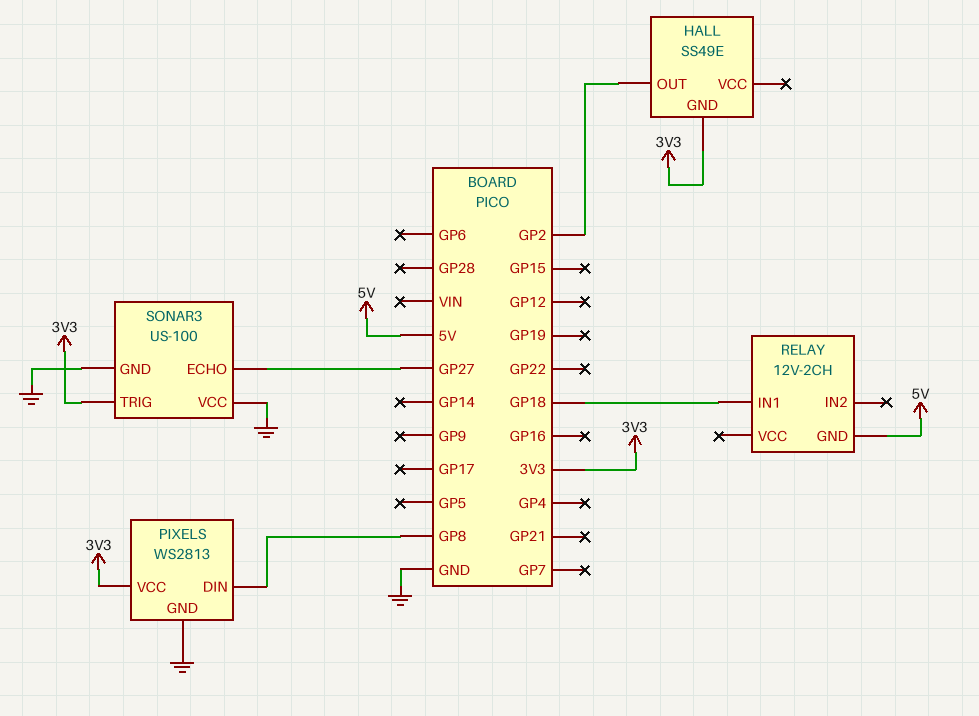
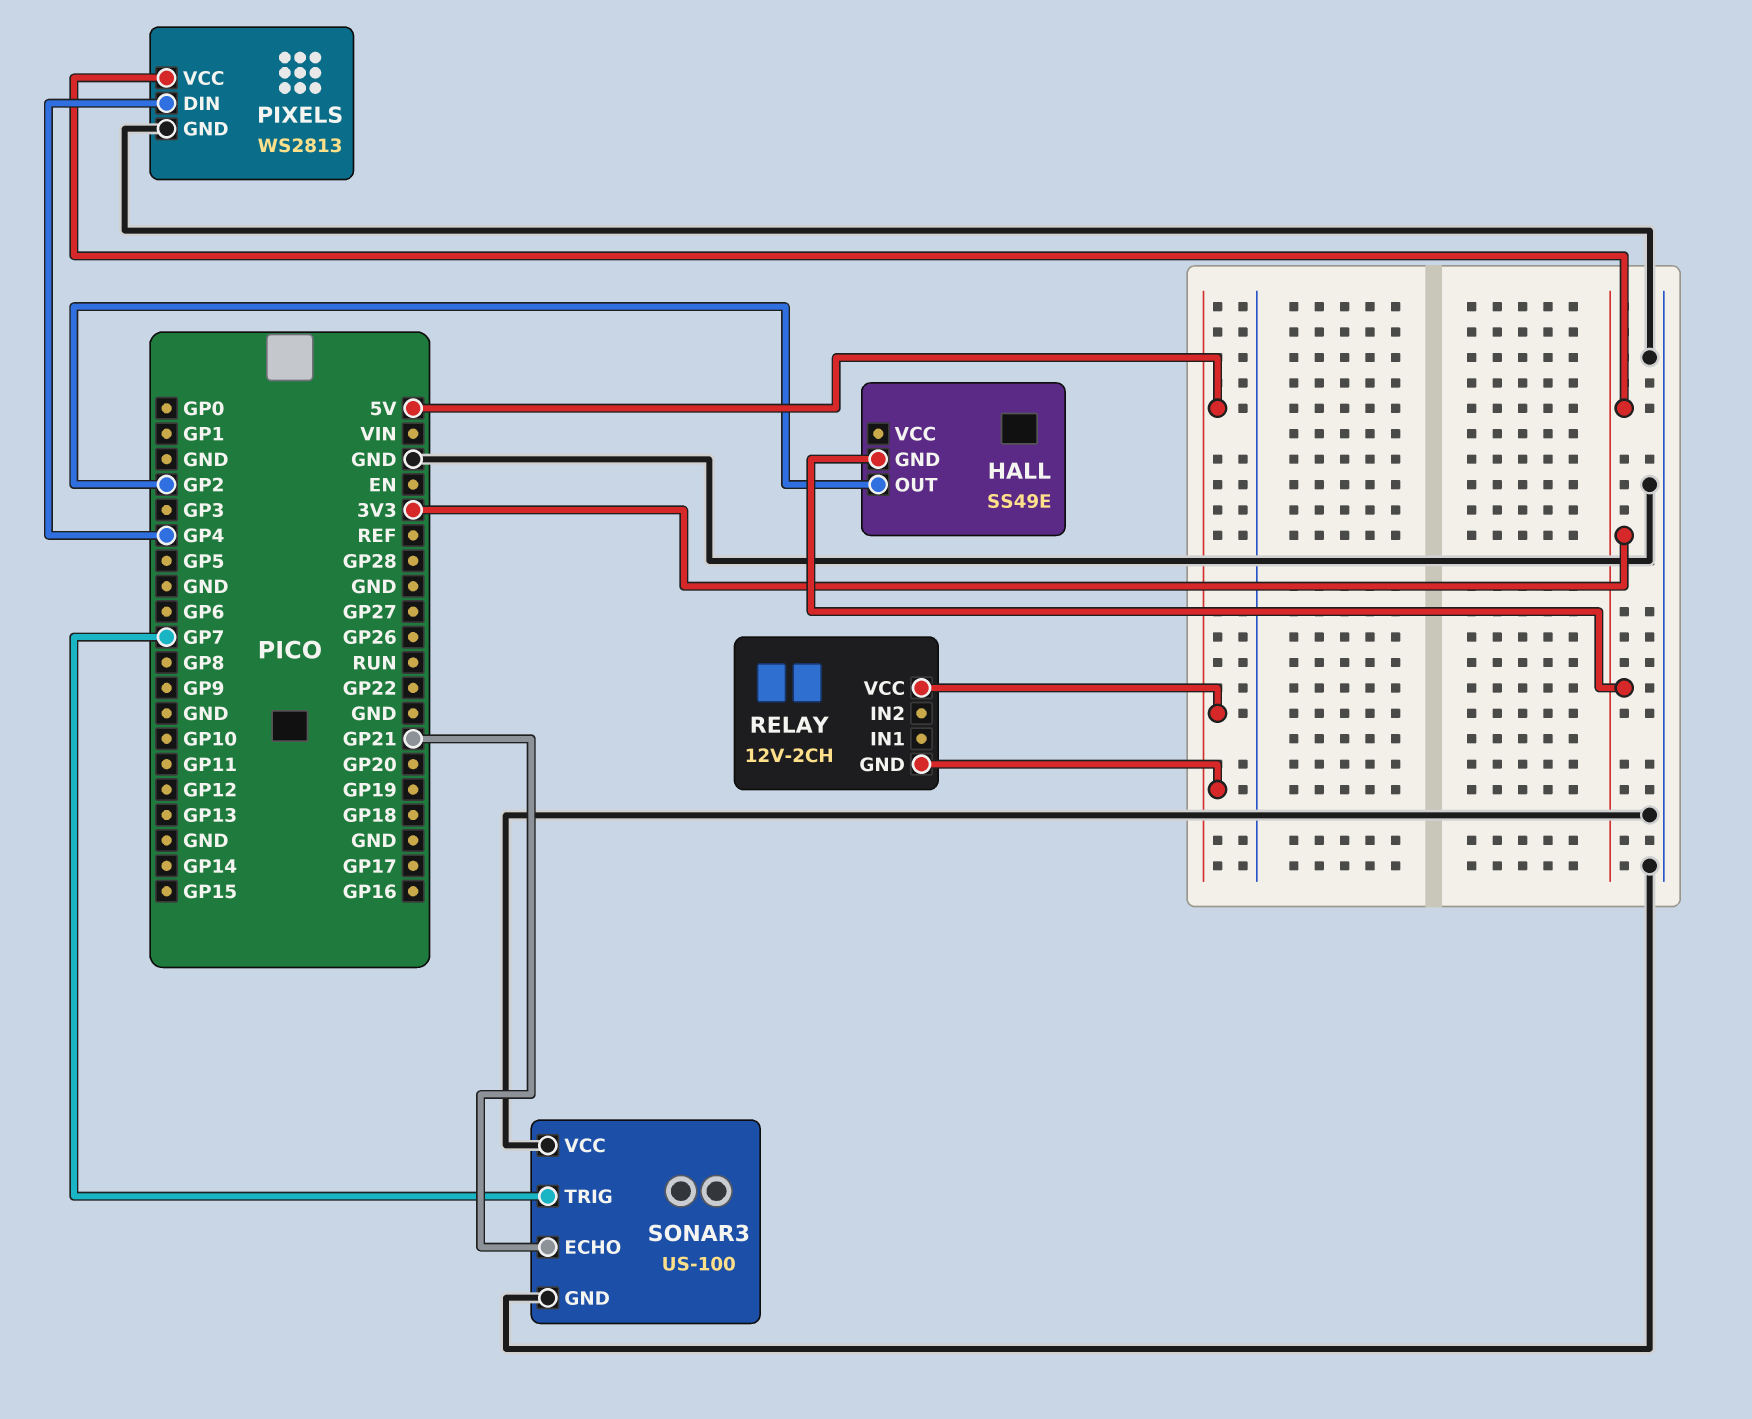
PIXELS pin DIN: GP8 -> GP4
RELAY pin IN1: GP18 -> none
RELAY pin VCC: none -> 5V
SONAR3 pin ECHO: GP27 -> GP21
SONAR3 pin TRIG: 3V3 -> GP7

